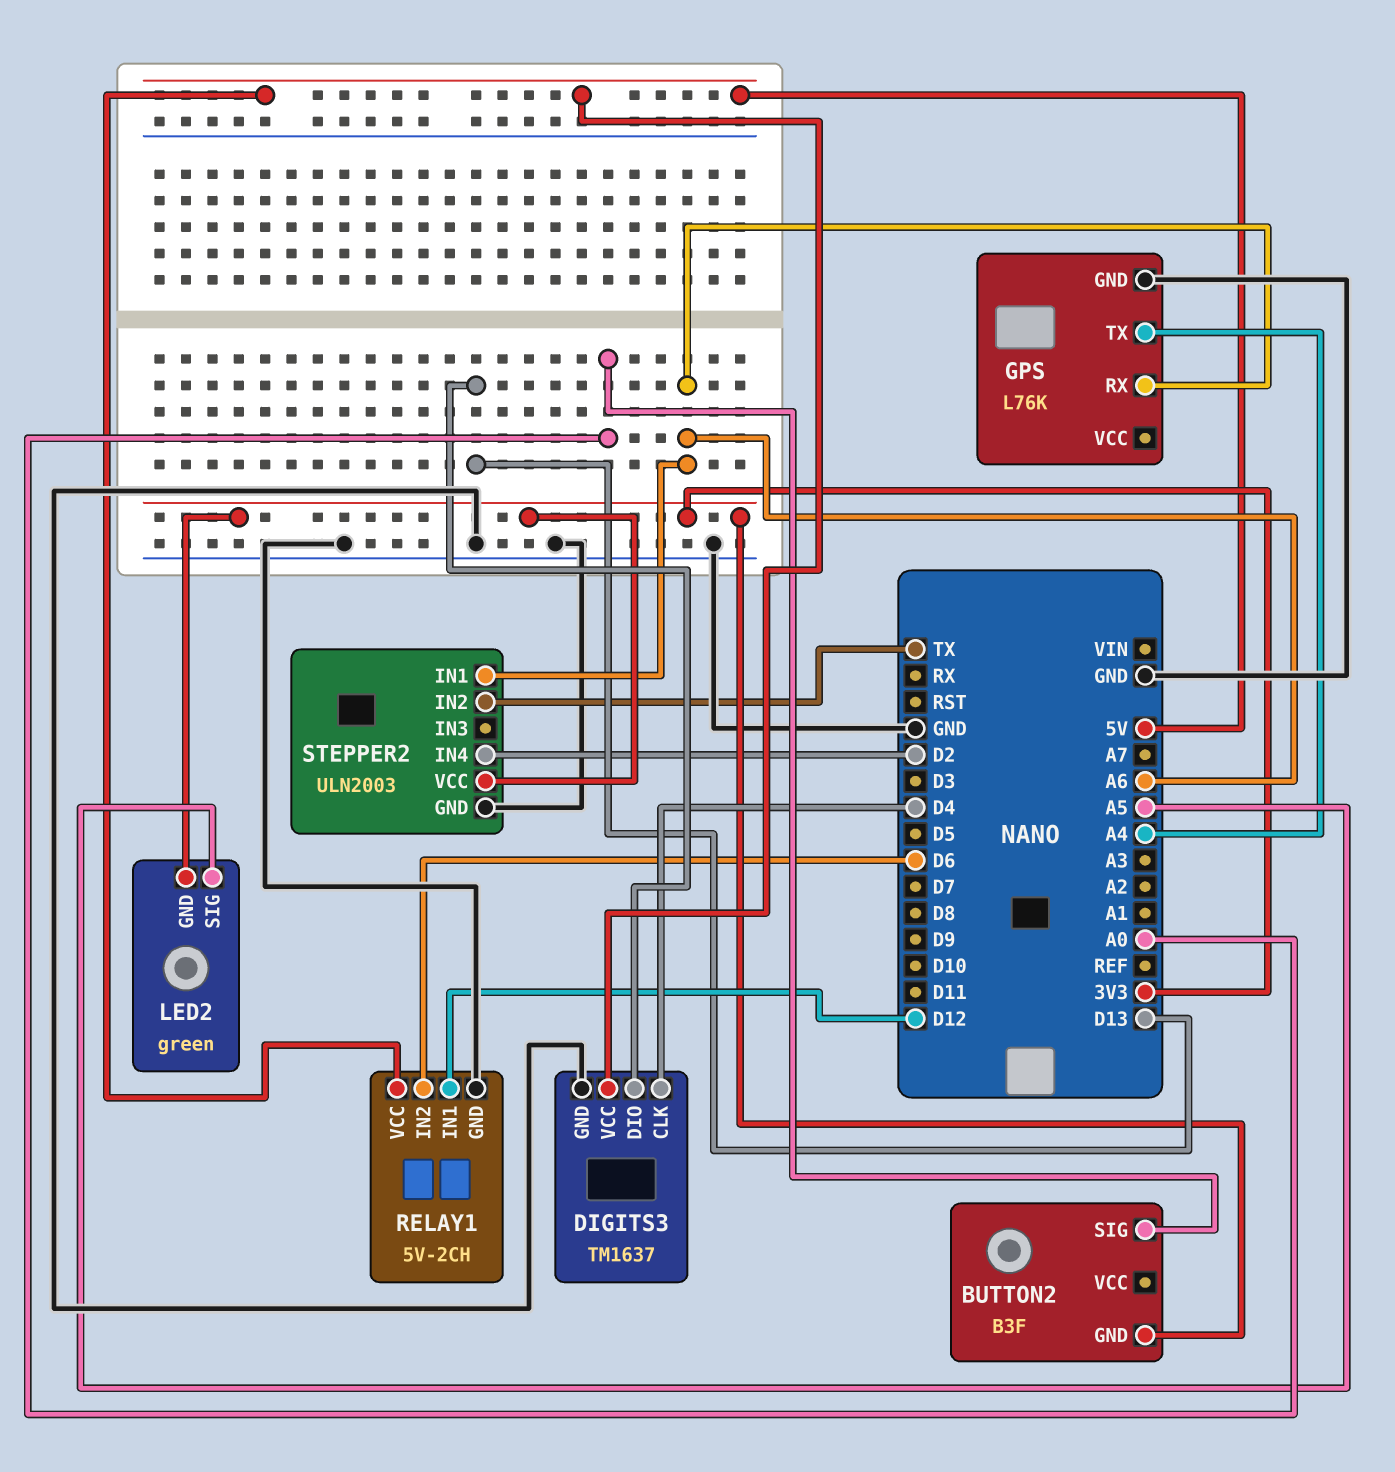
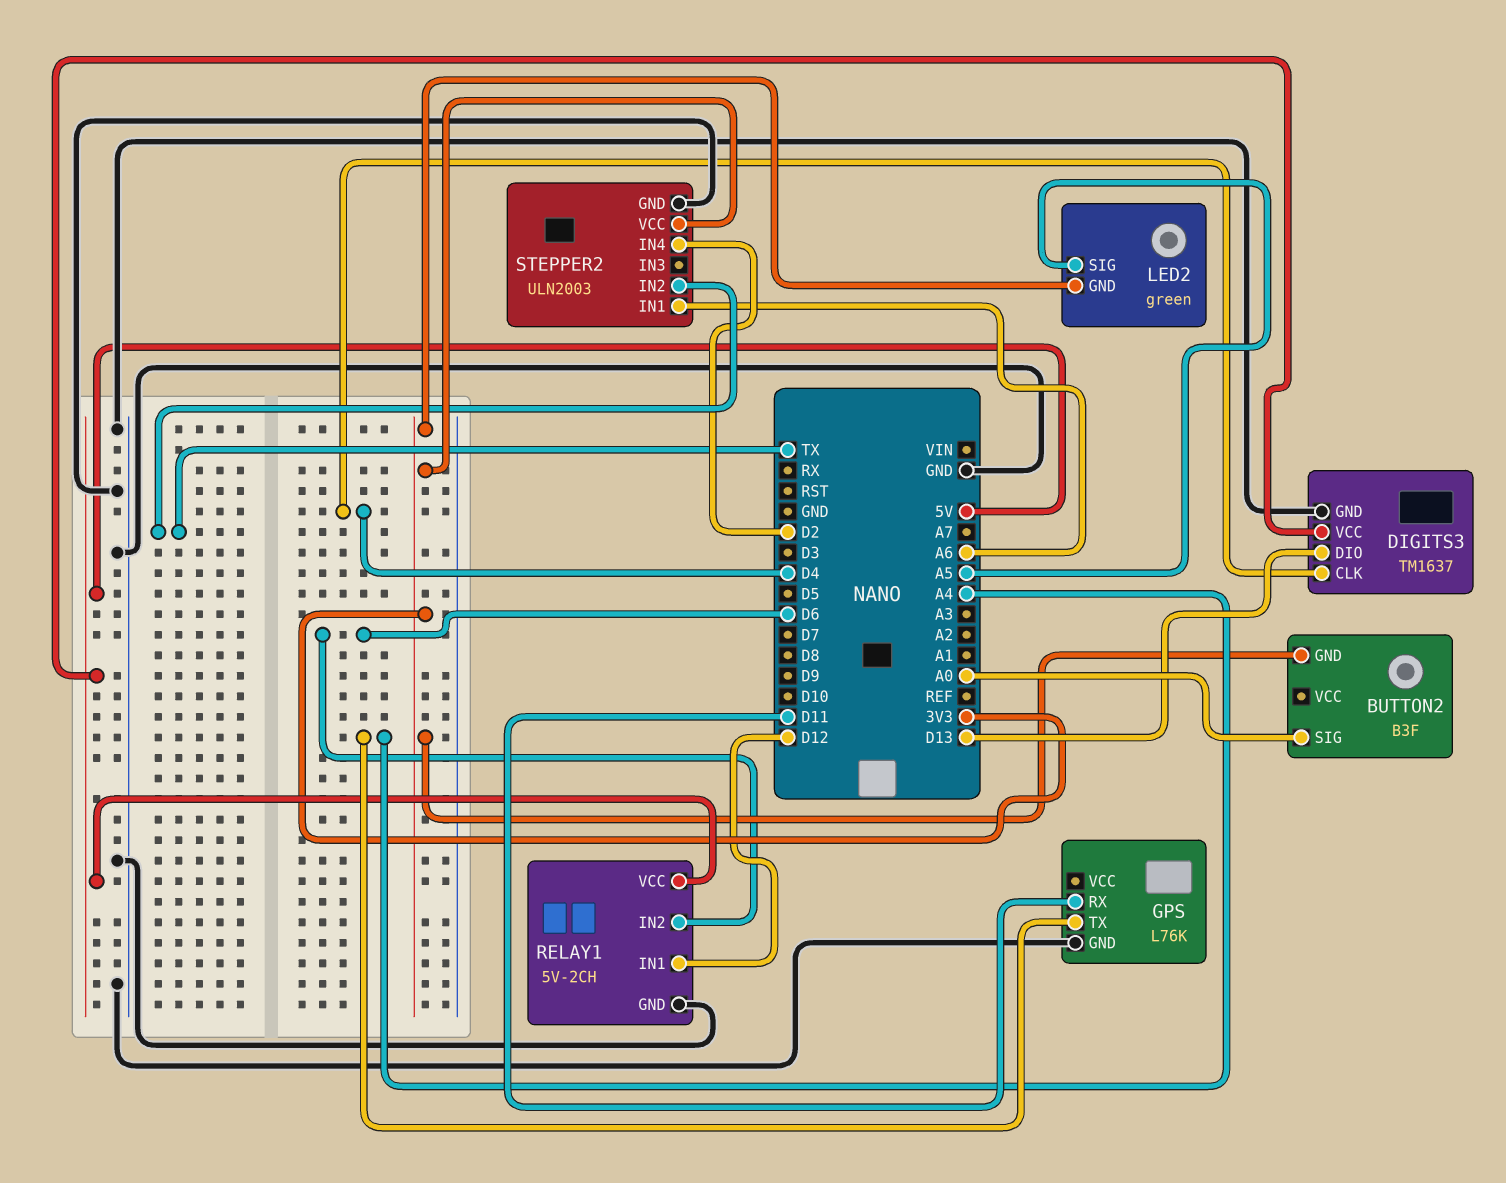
GPS pin RX: A6 -> D11

